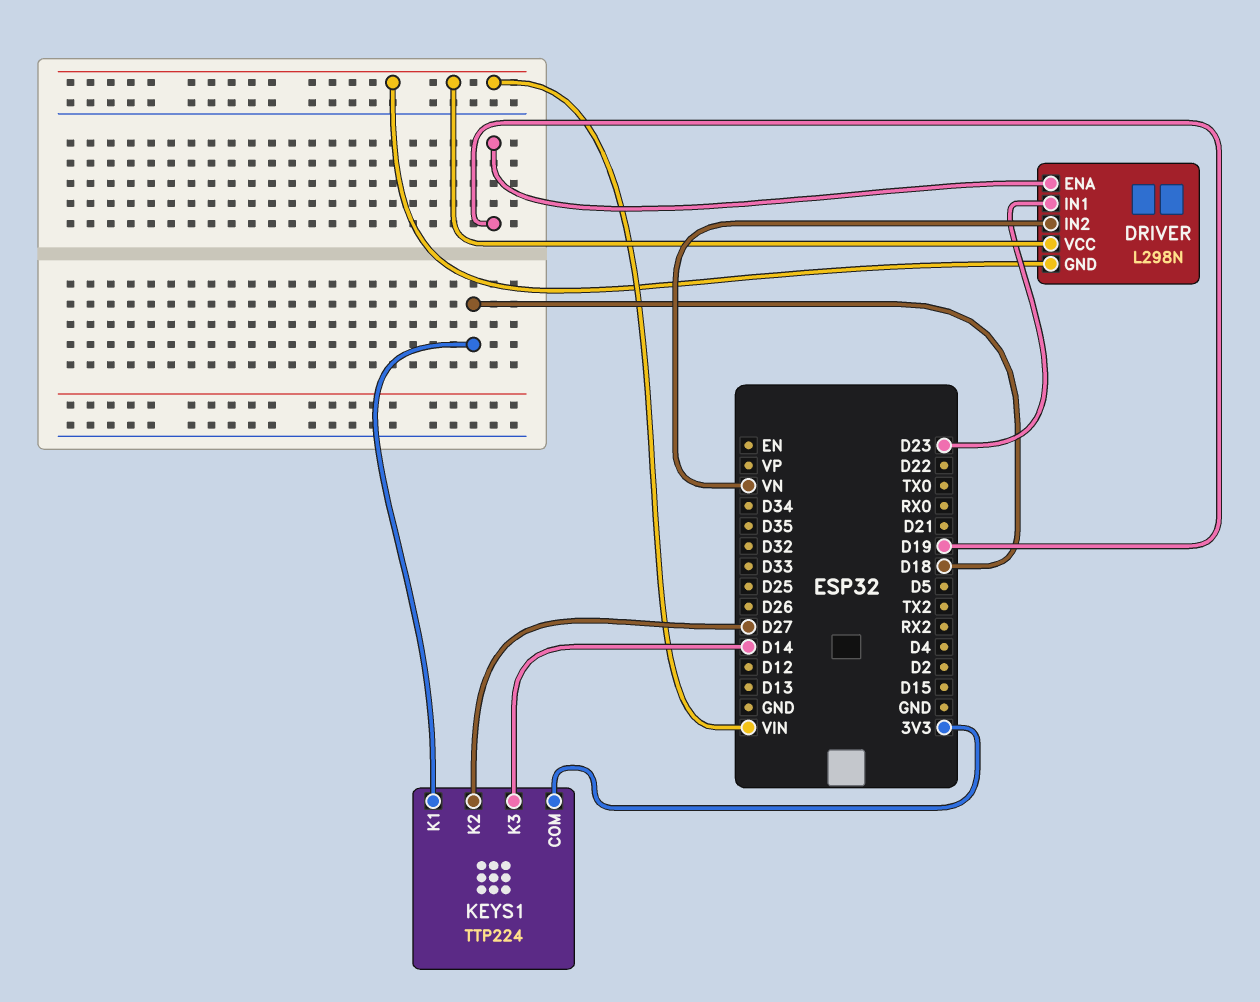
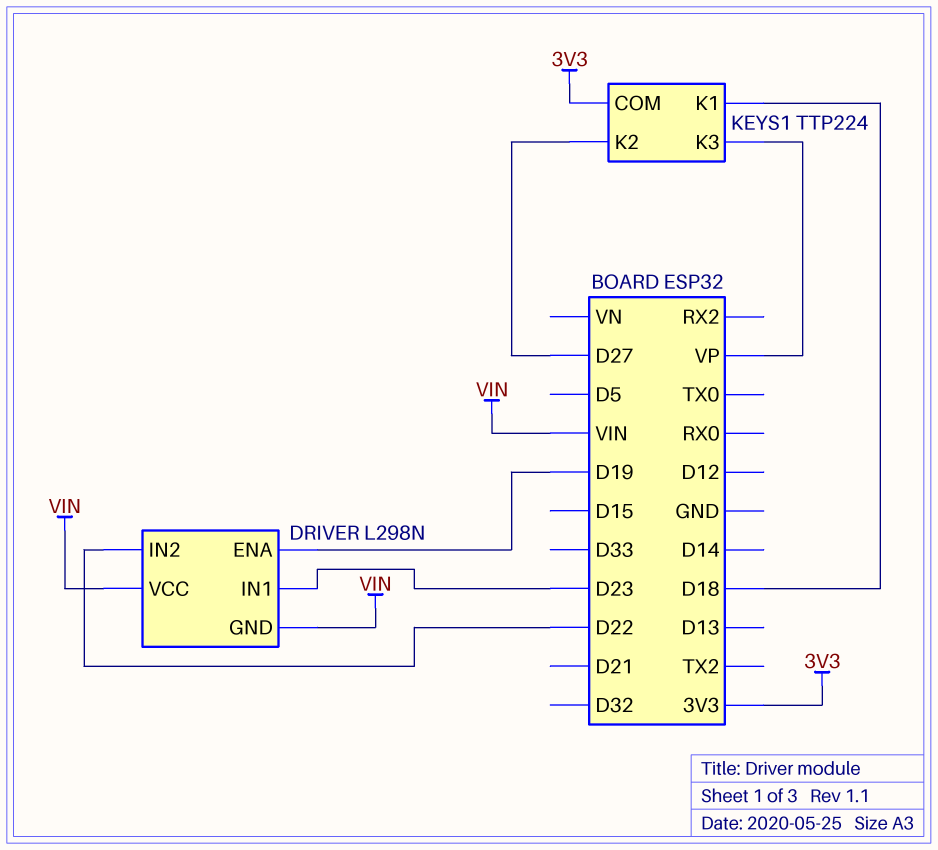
DRIVER pin IN2: VN -> D22
KEYS1 pin K3: D14 -> VP

